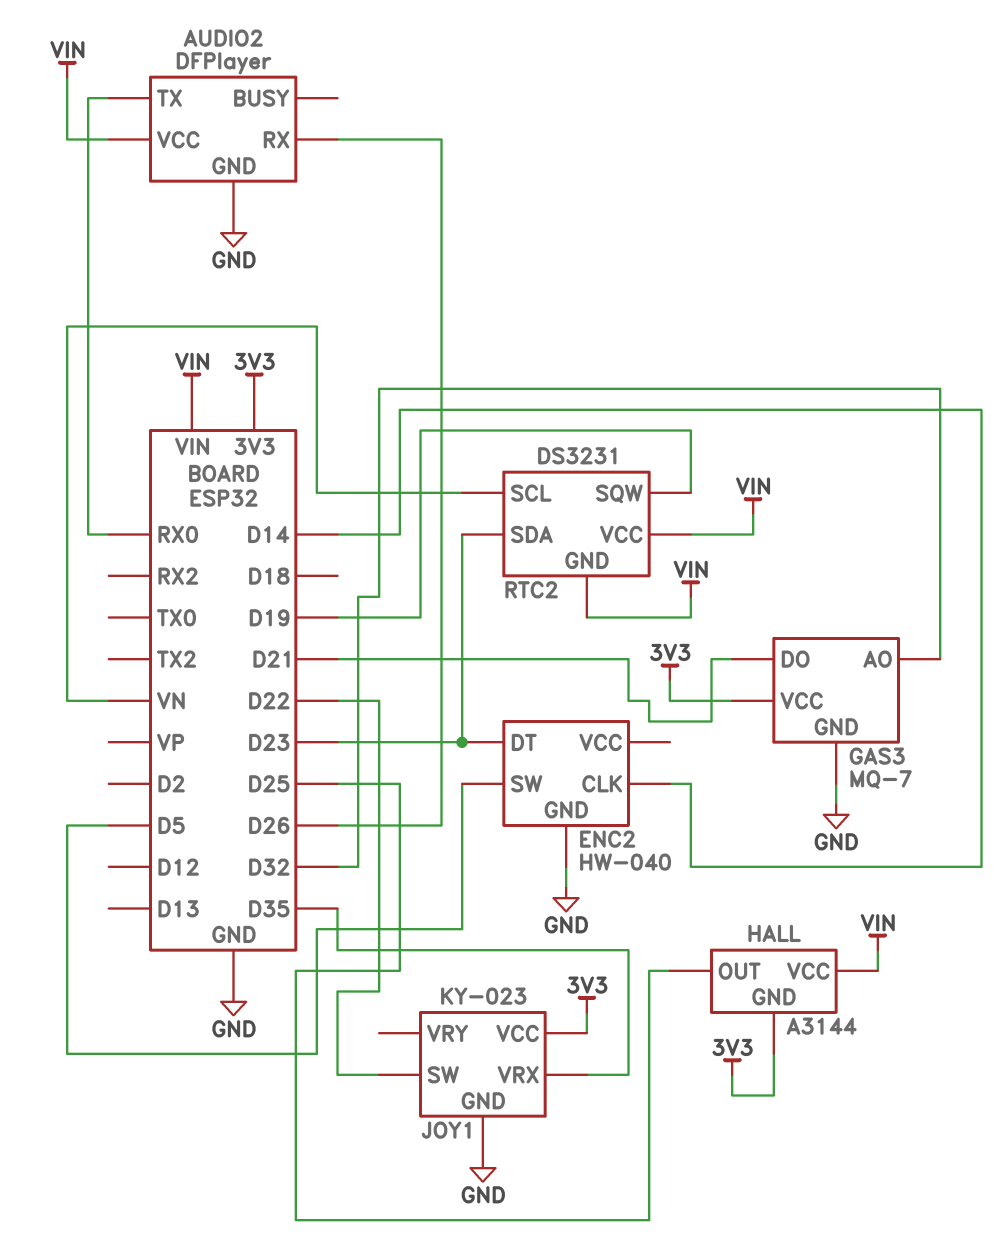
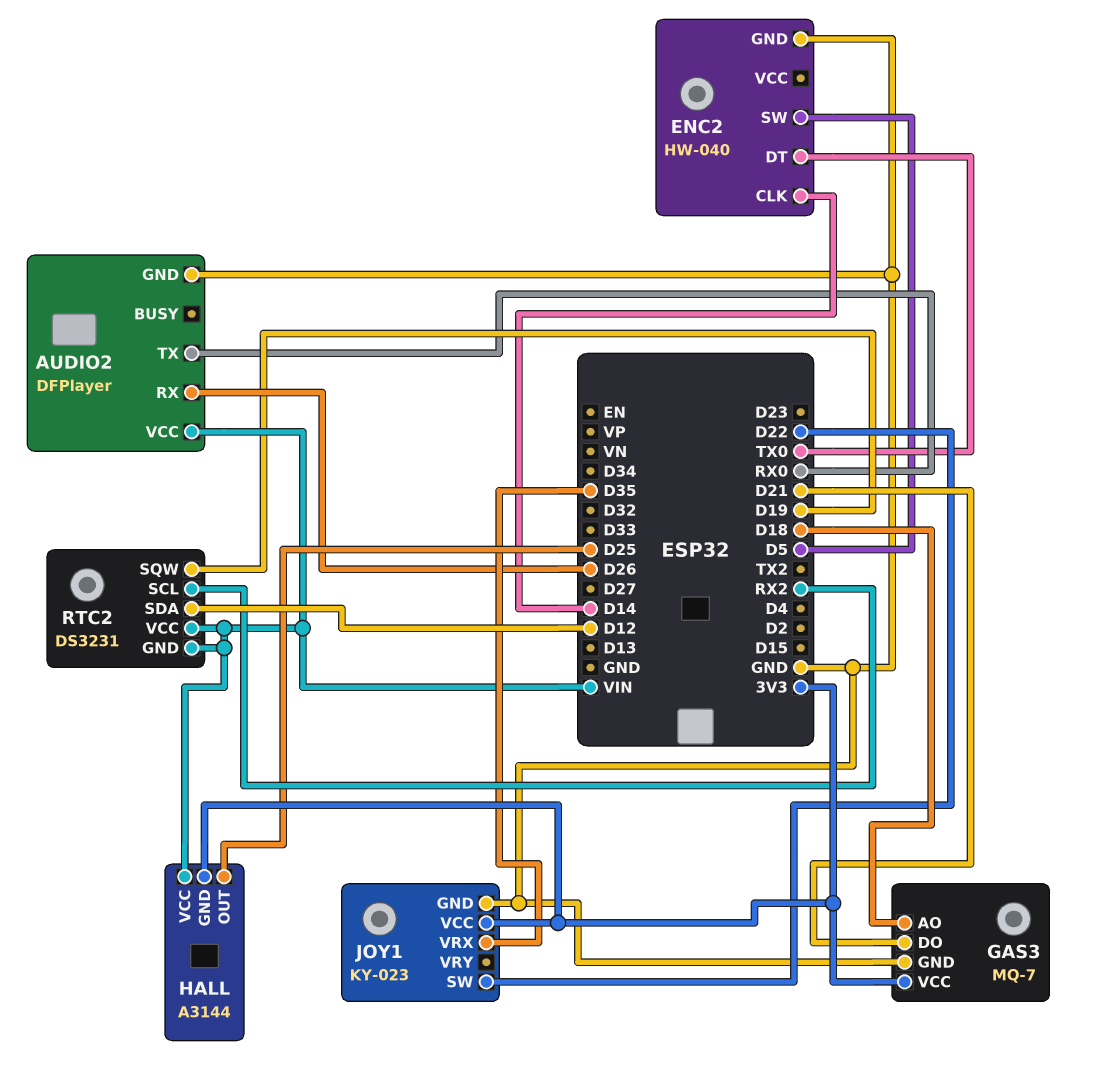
ENC2 pin DT: D23 -> TX0
GAS3 pin AO: D32 -> D18
RTC2 pin SCL: VN -> RX2
RTC2 pin SDA: D23 -> D12

